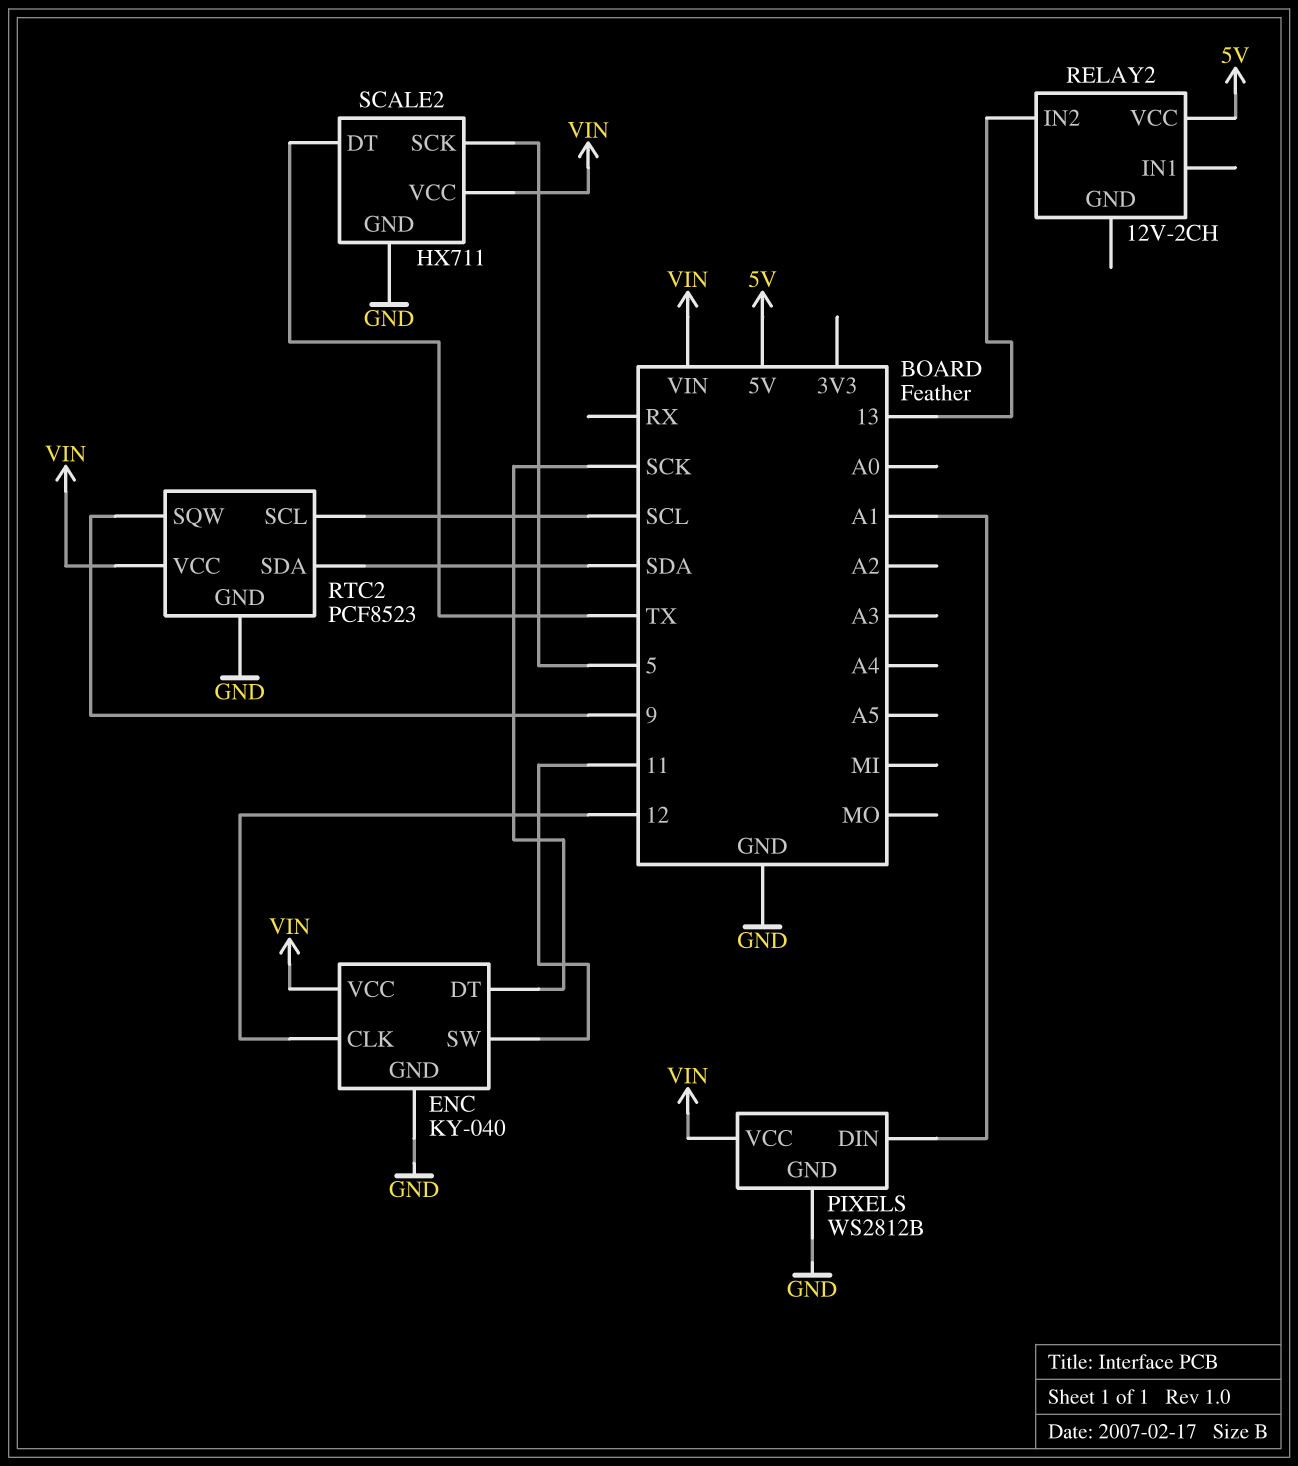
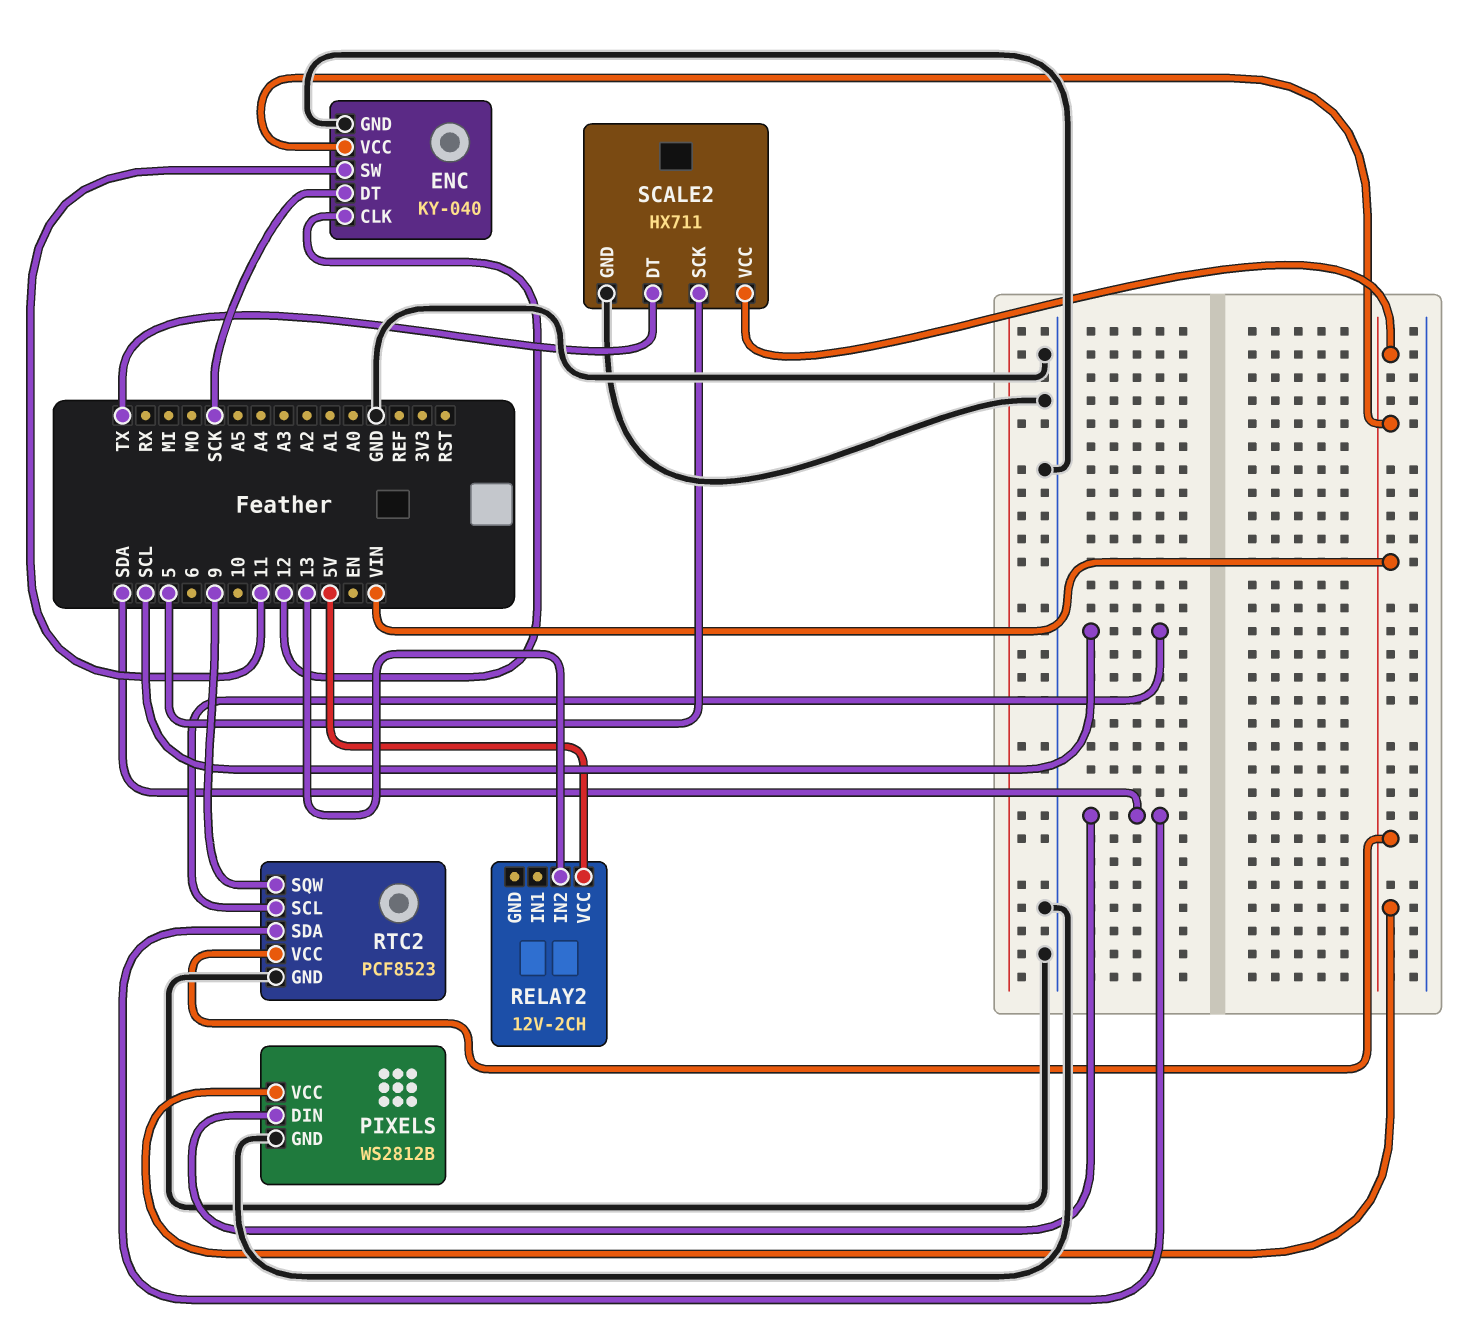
PIXELS pin DIN: A1 -> SDA

